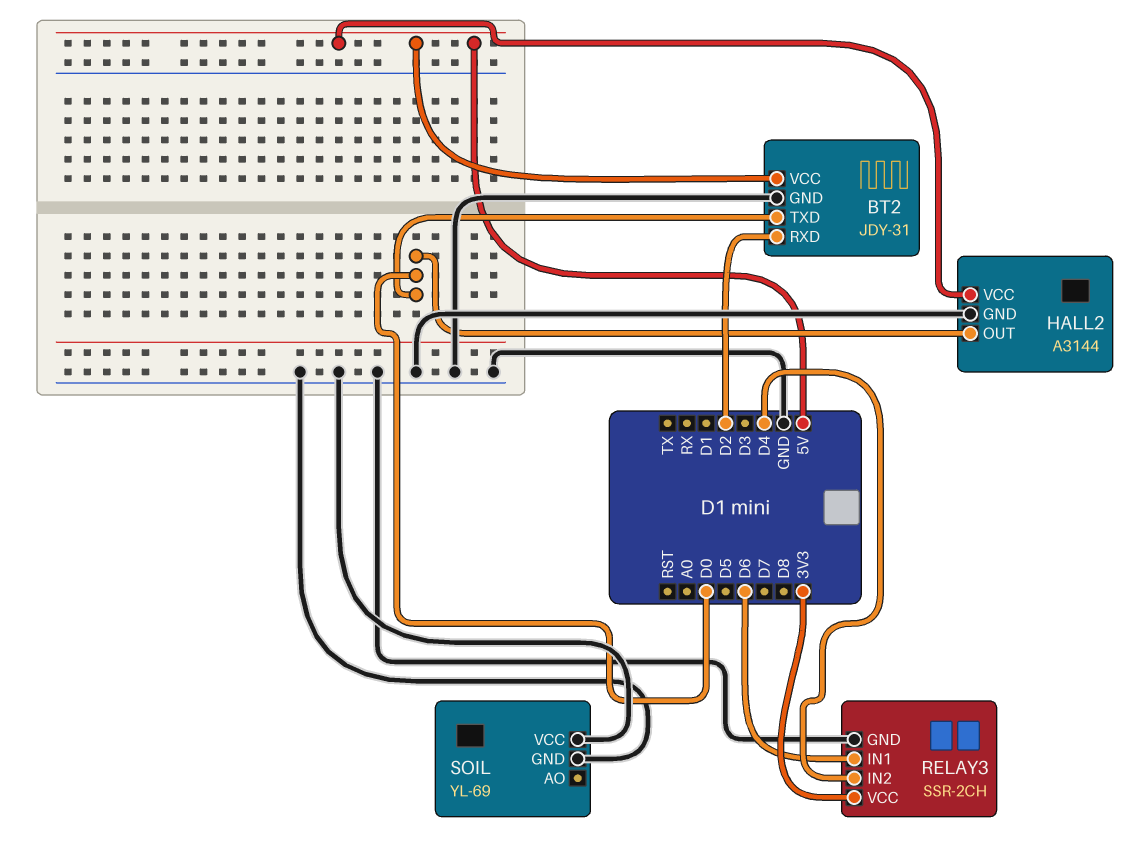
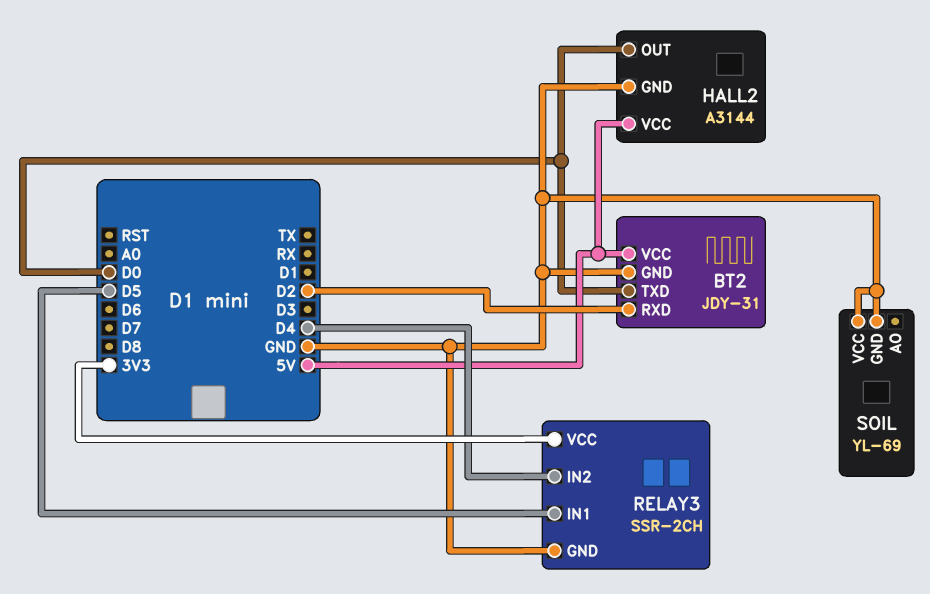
RELAY3 pin IN1: D6 -> D5

